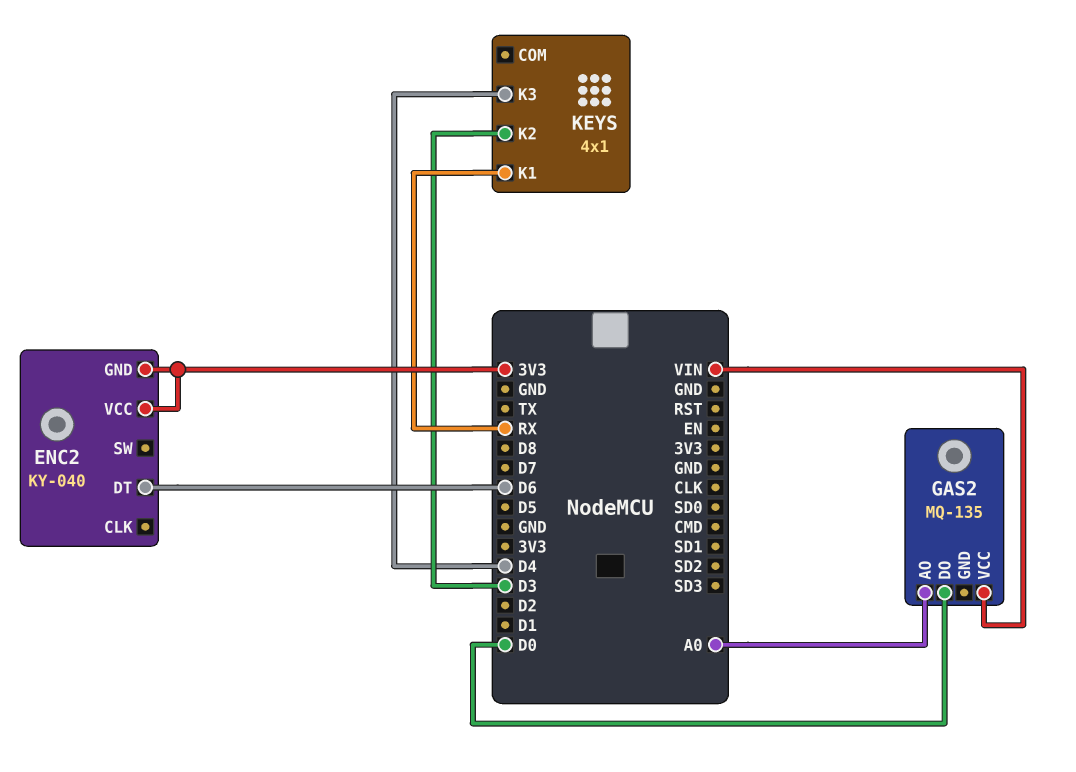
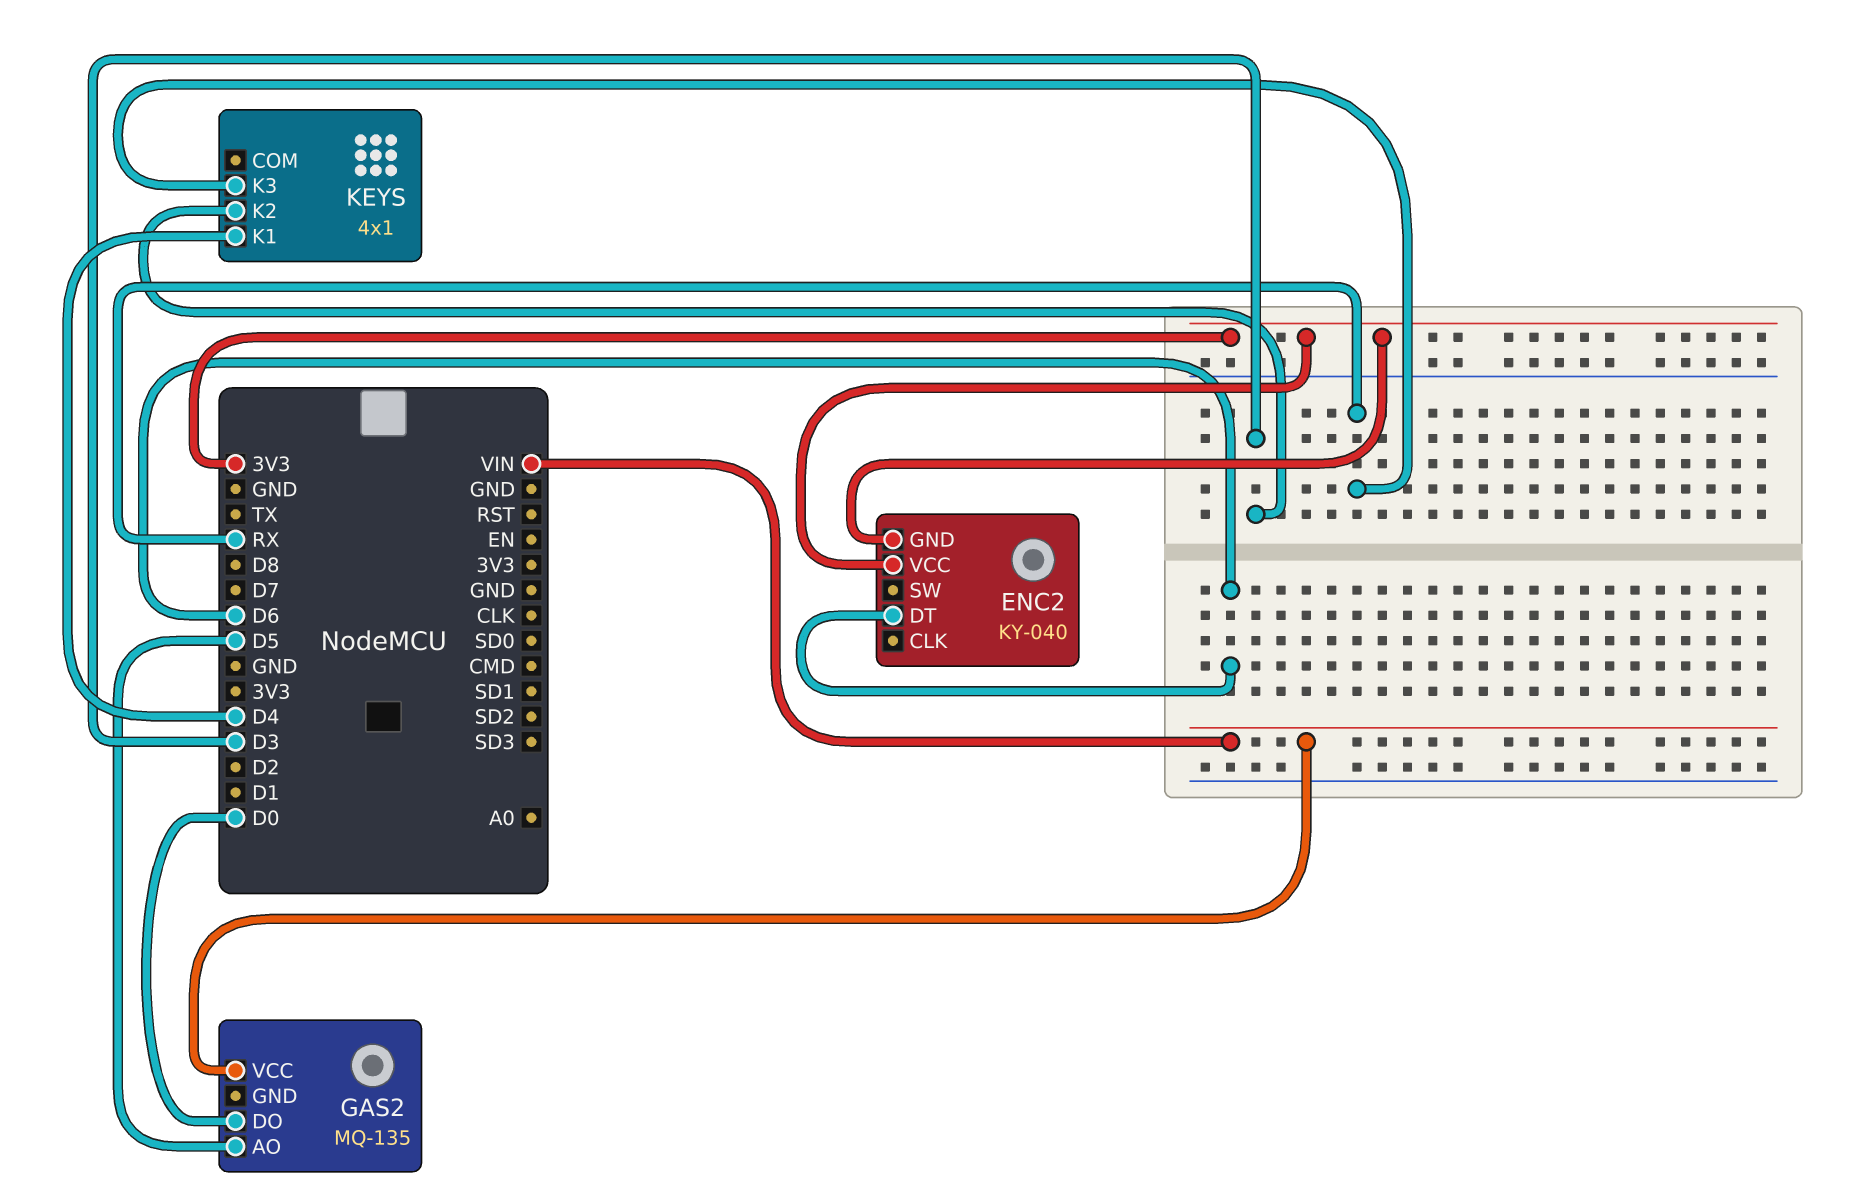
GAS2 pin AO: A0 -> D5
KEYS pin K1: RX -> D4
KEYS pin K3: D4 -> RX

